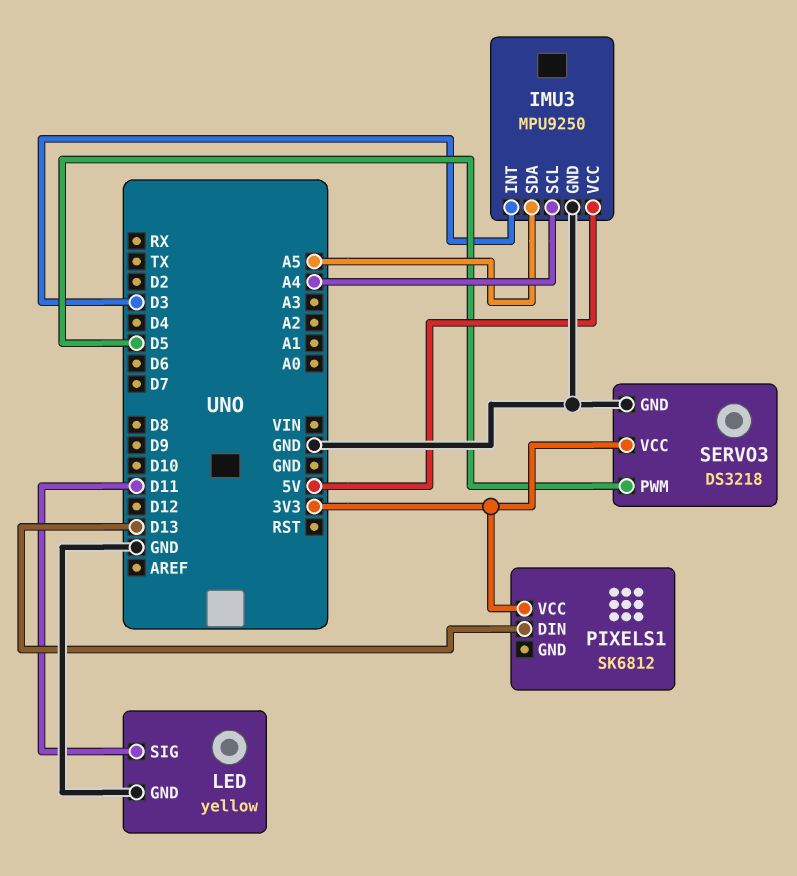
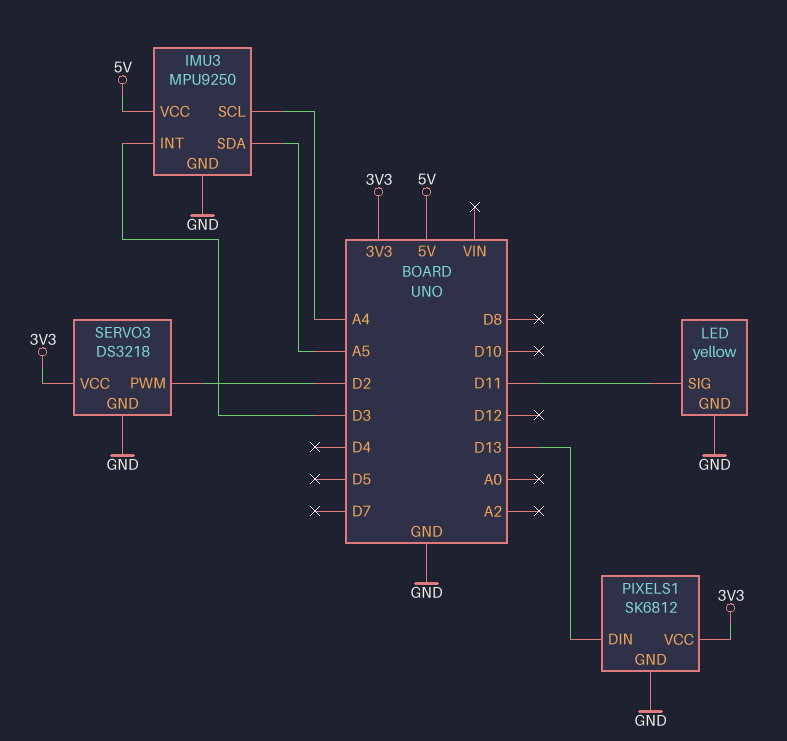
PIXELS1 pin GND: none -> GND
SERVO3 pin PWM: D5 -> D2

